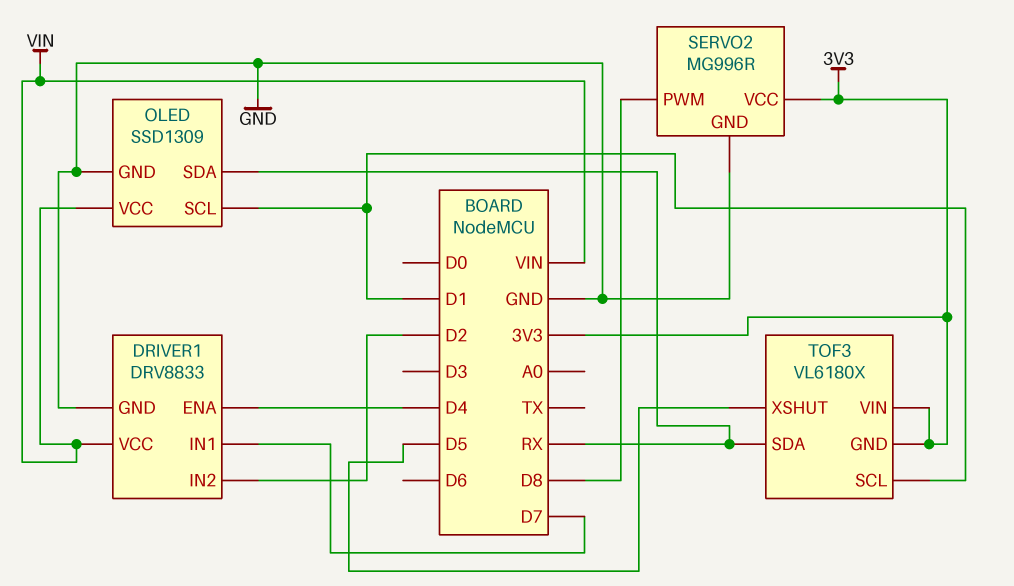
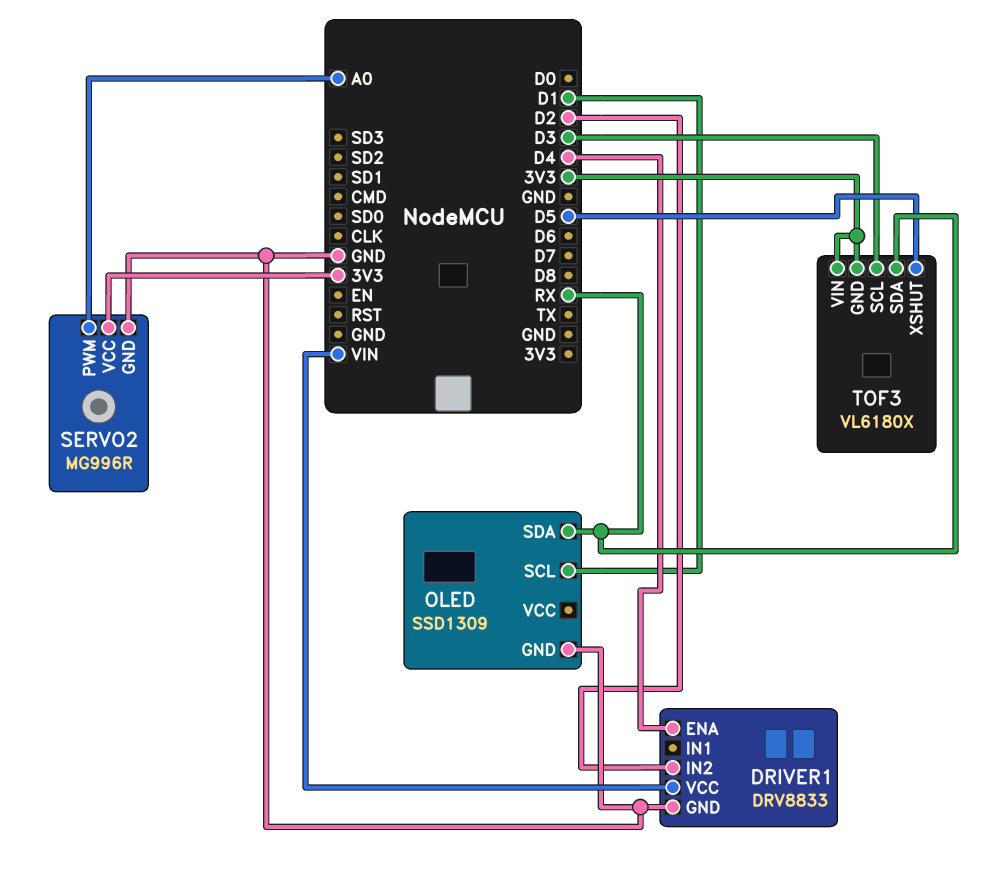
DRIVER1 pin IN1: D7 -> none
OLED pin VCC: VIN -> none
SERVO2 pin PWM: D8 -> A0
TOF3 pin SCL: D1 -> D3

